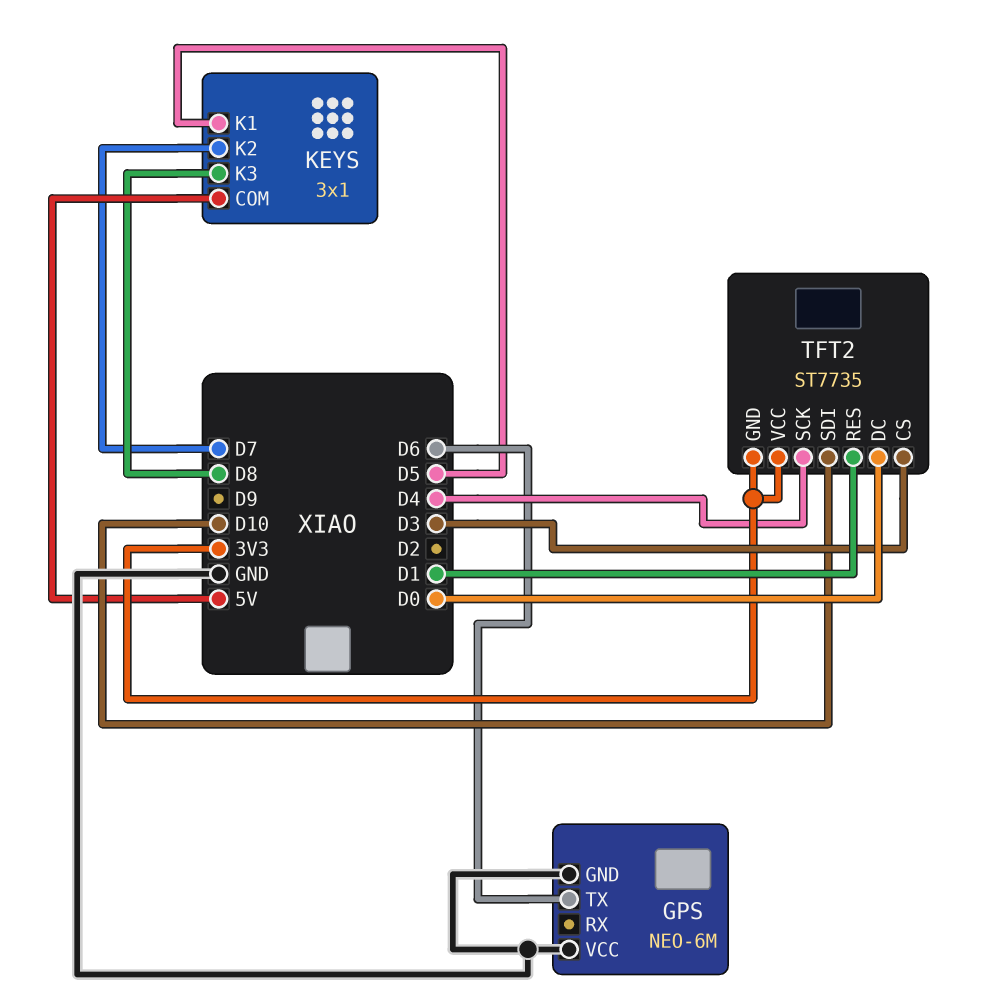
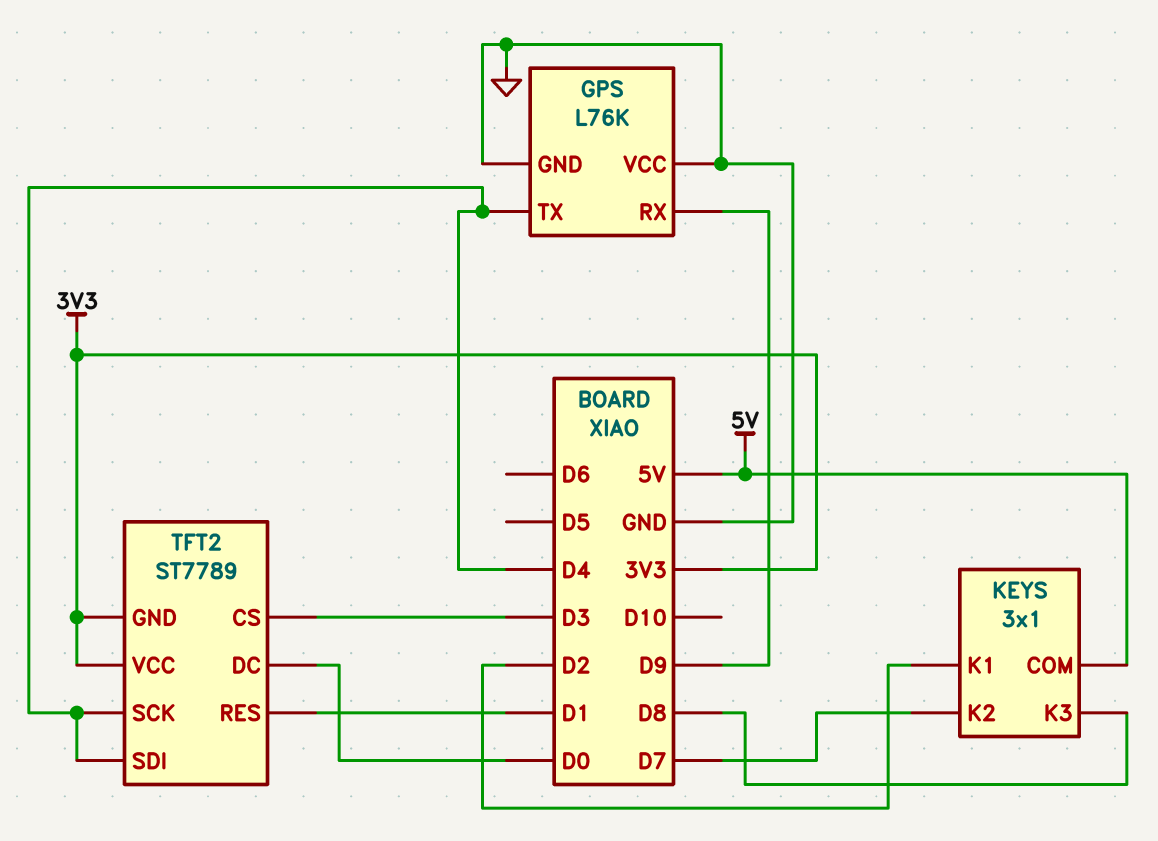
GPS: NEO-6M -> L76K
GPS pin RX: none -> D9
GPS pin TX: D6 -> D4
KEYS pin K1: D5 -> D2
TFT2: ST7735 -> ST7789
TFT2 pin SDI: D10 -> D4

